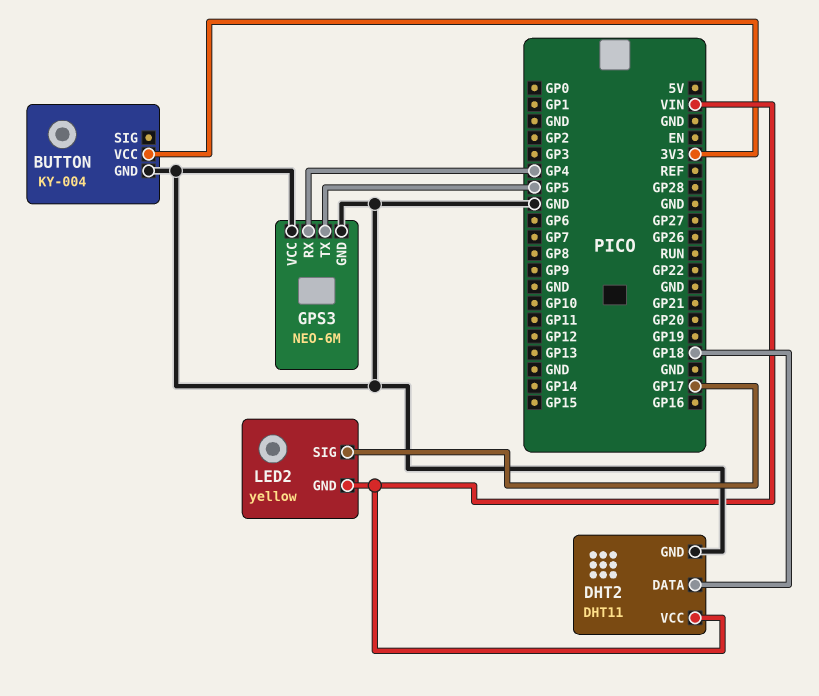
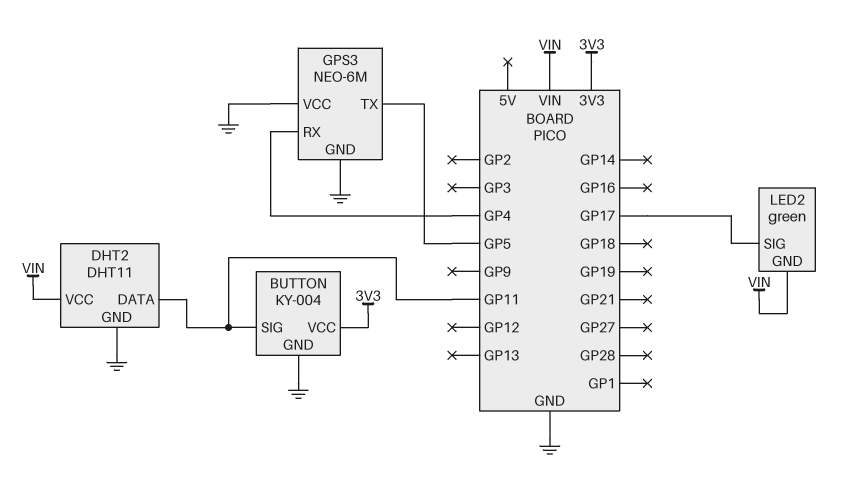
BUTTON pin SIG: none -> GP11
DHT2 pin DATA: GP18 -> GP11
LED2: yellow -> green

